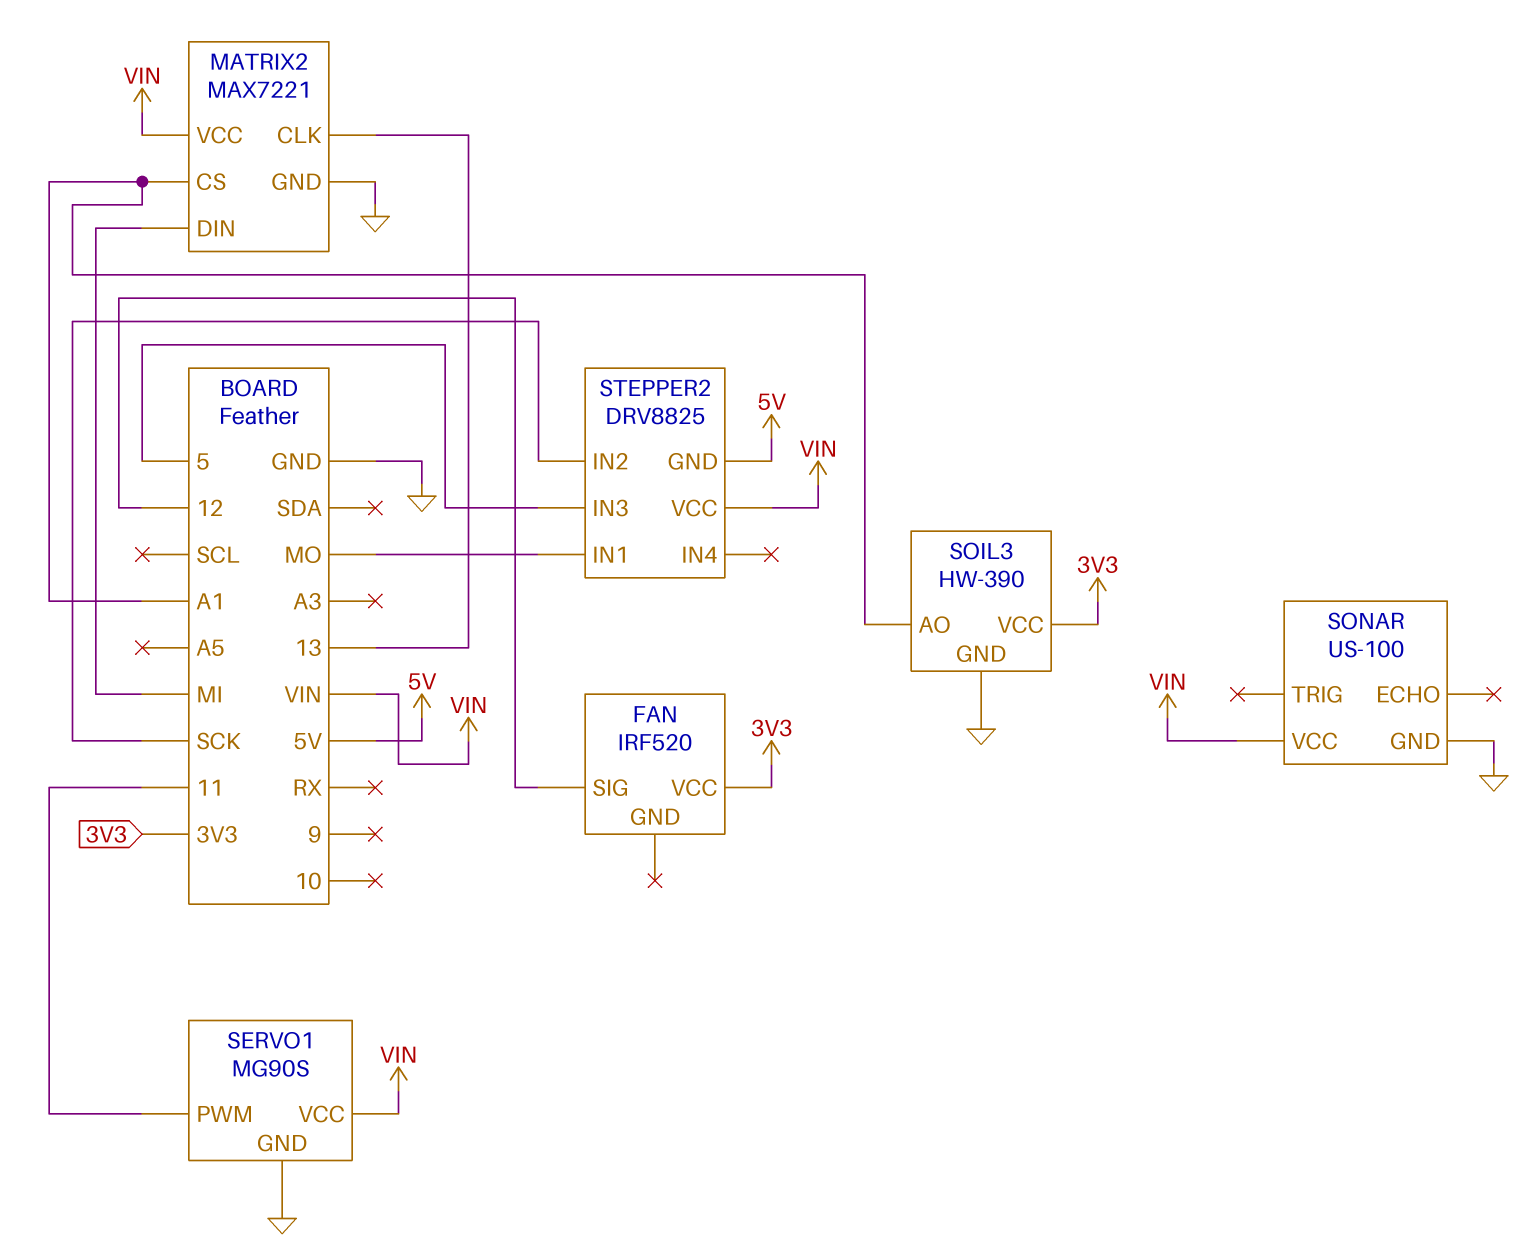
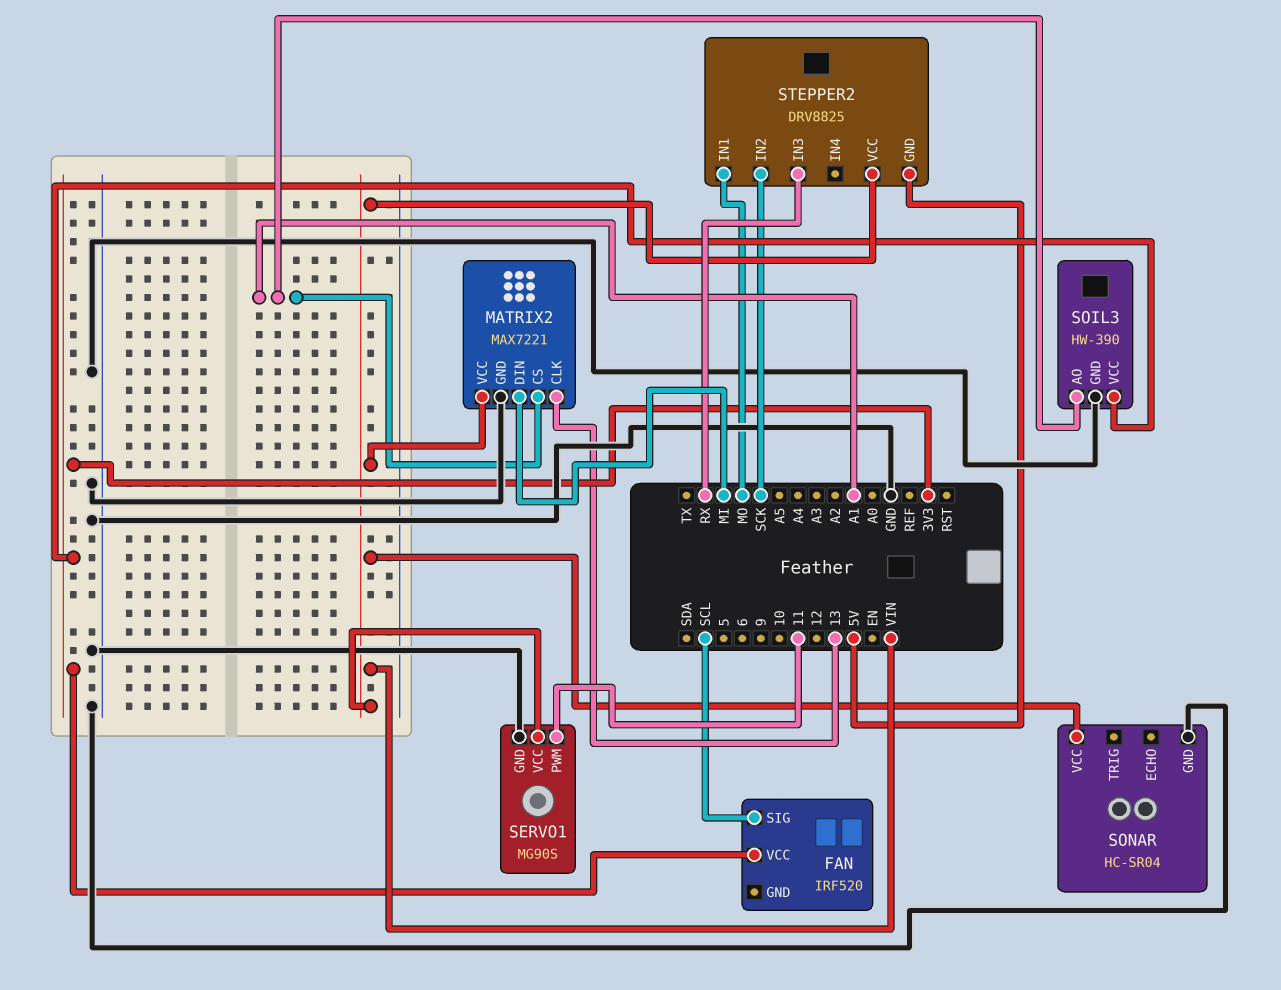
FAN pin SIG: 12 -> SCL
SONAR: US-100 -> HC-SR04
STEPPER2 pin IN3: 5 -> RX

